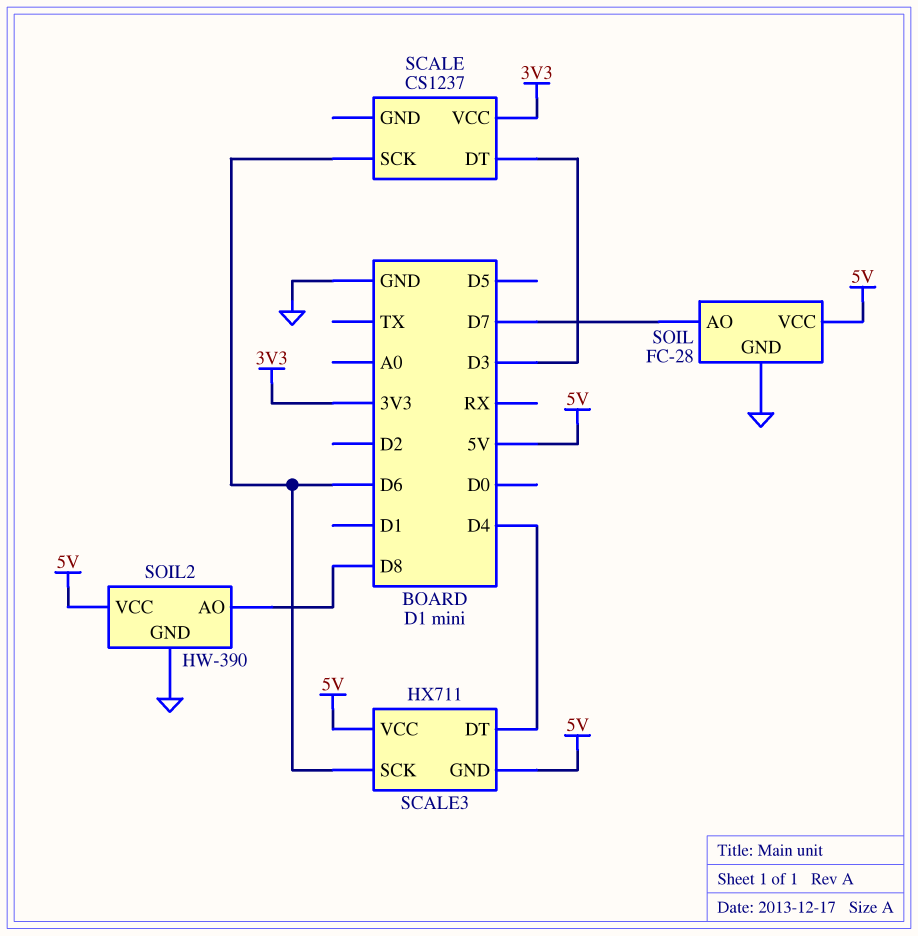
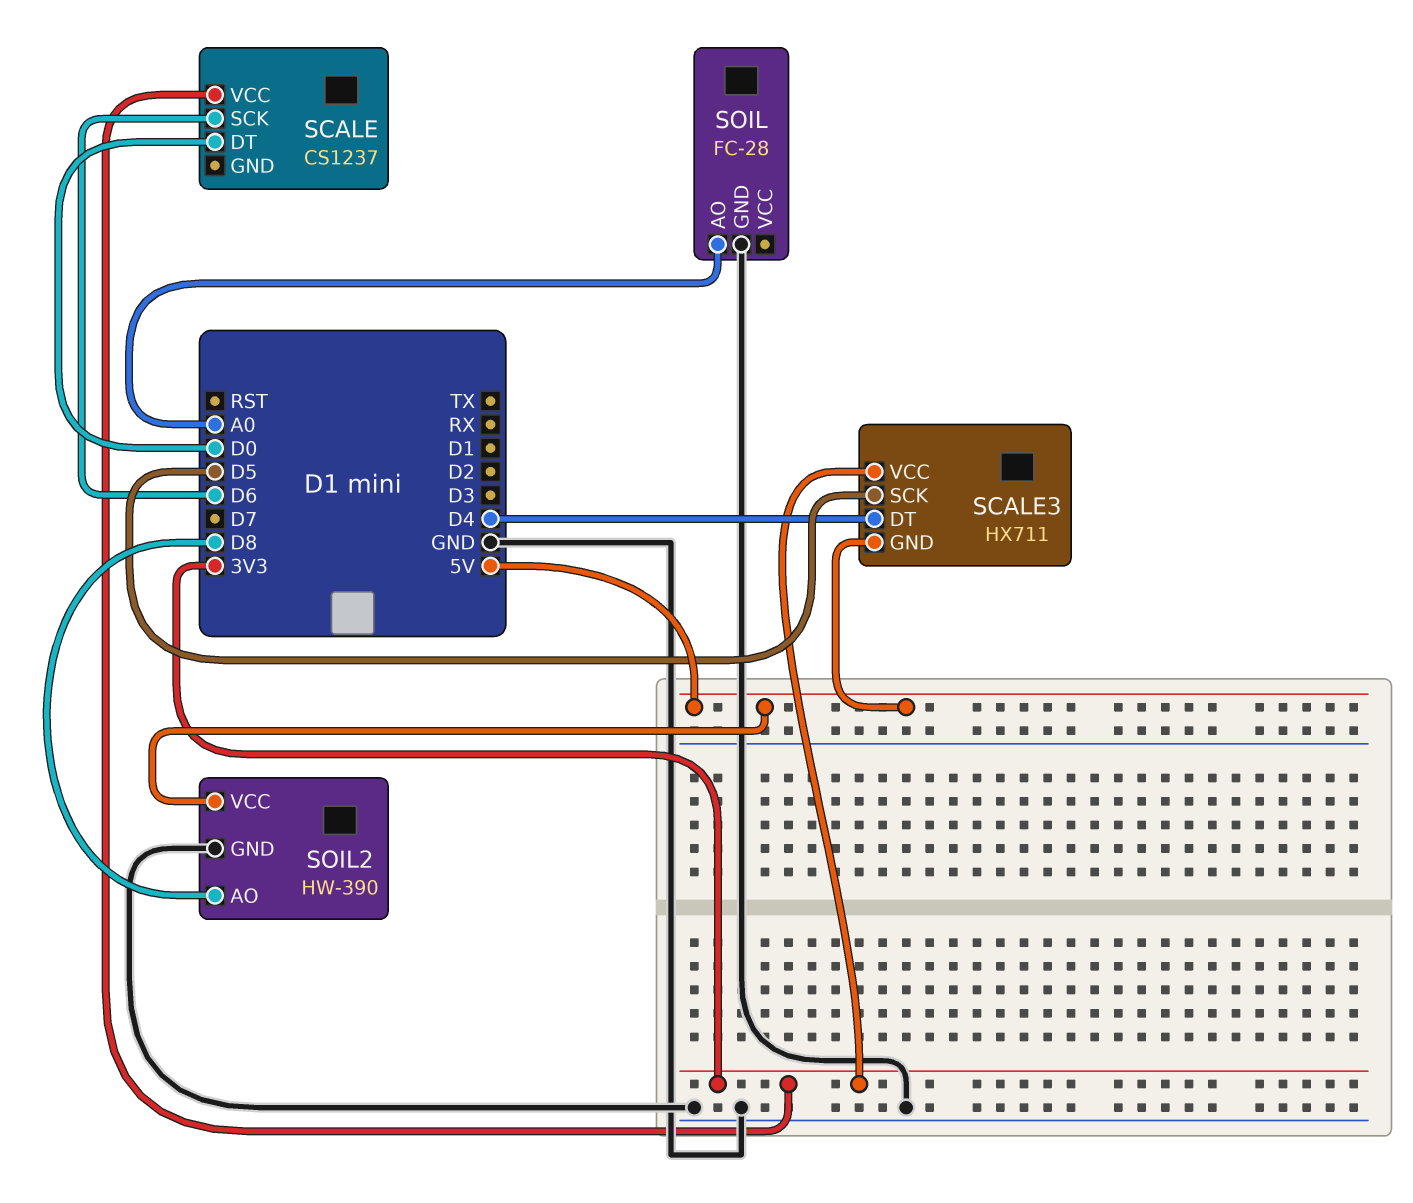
SCALE pin DT: D3 -> D0
SCALE3 pin SCK: D6 -> D5
SCALE3 pin VCC: 5V -> 3V3
SOIL pin AO: D7 -> A0
SOIL pin VCC: 5V -> none

